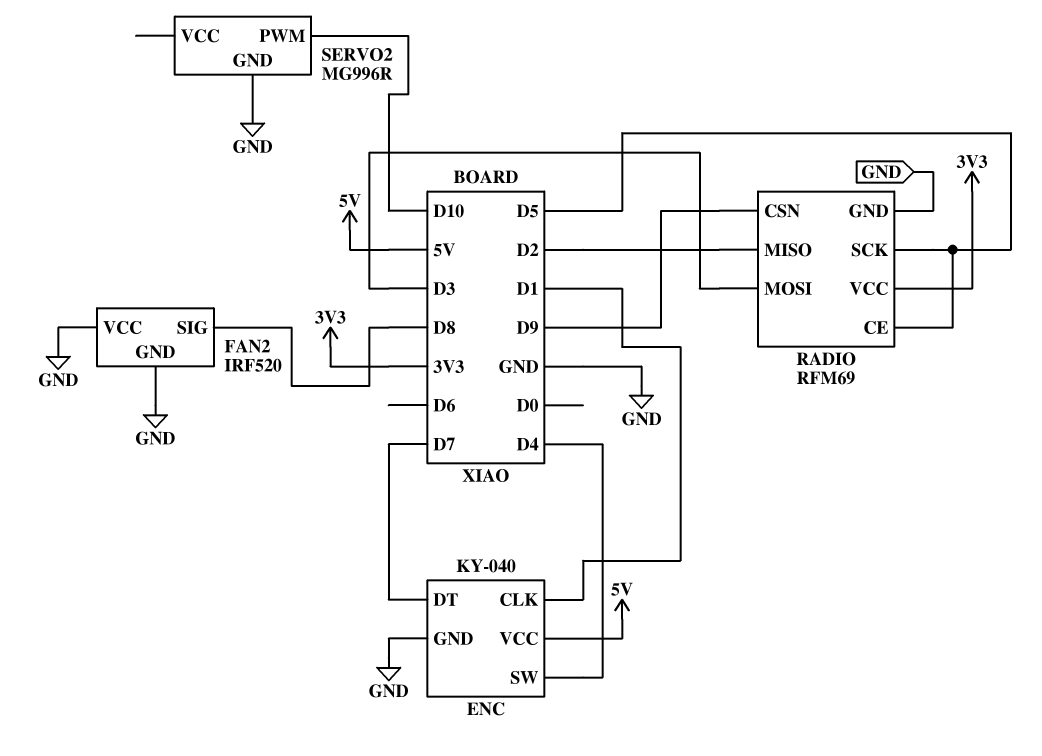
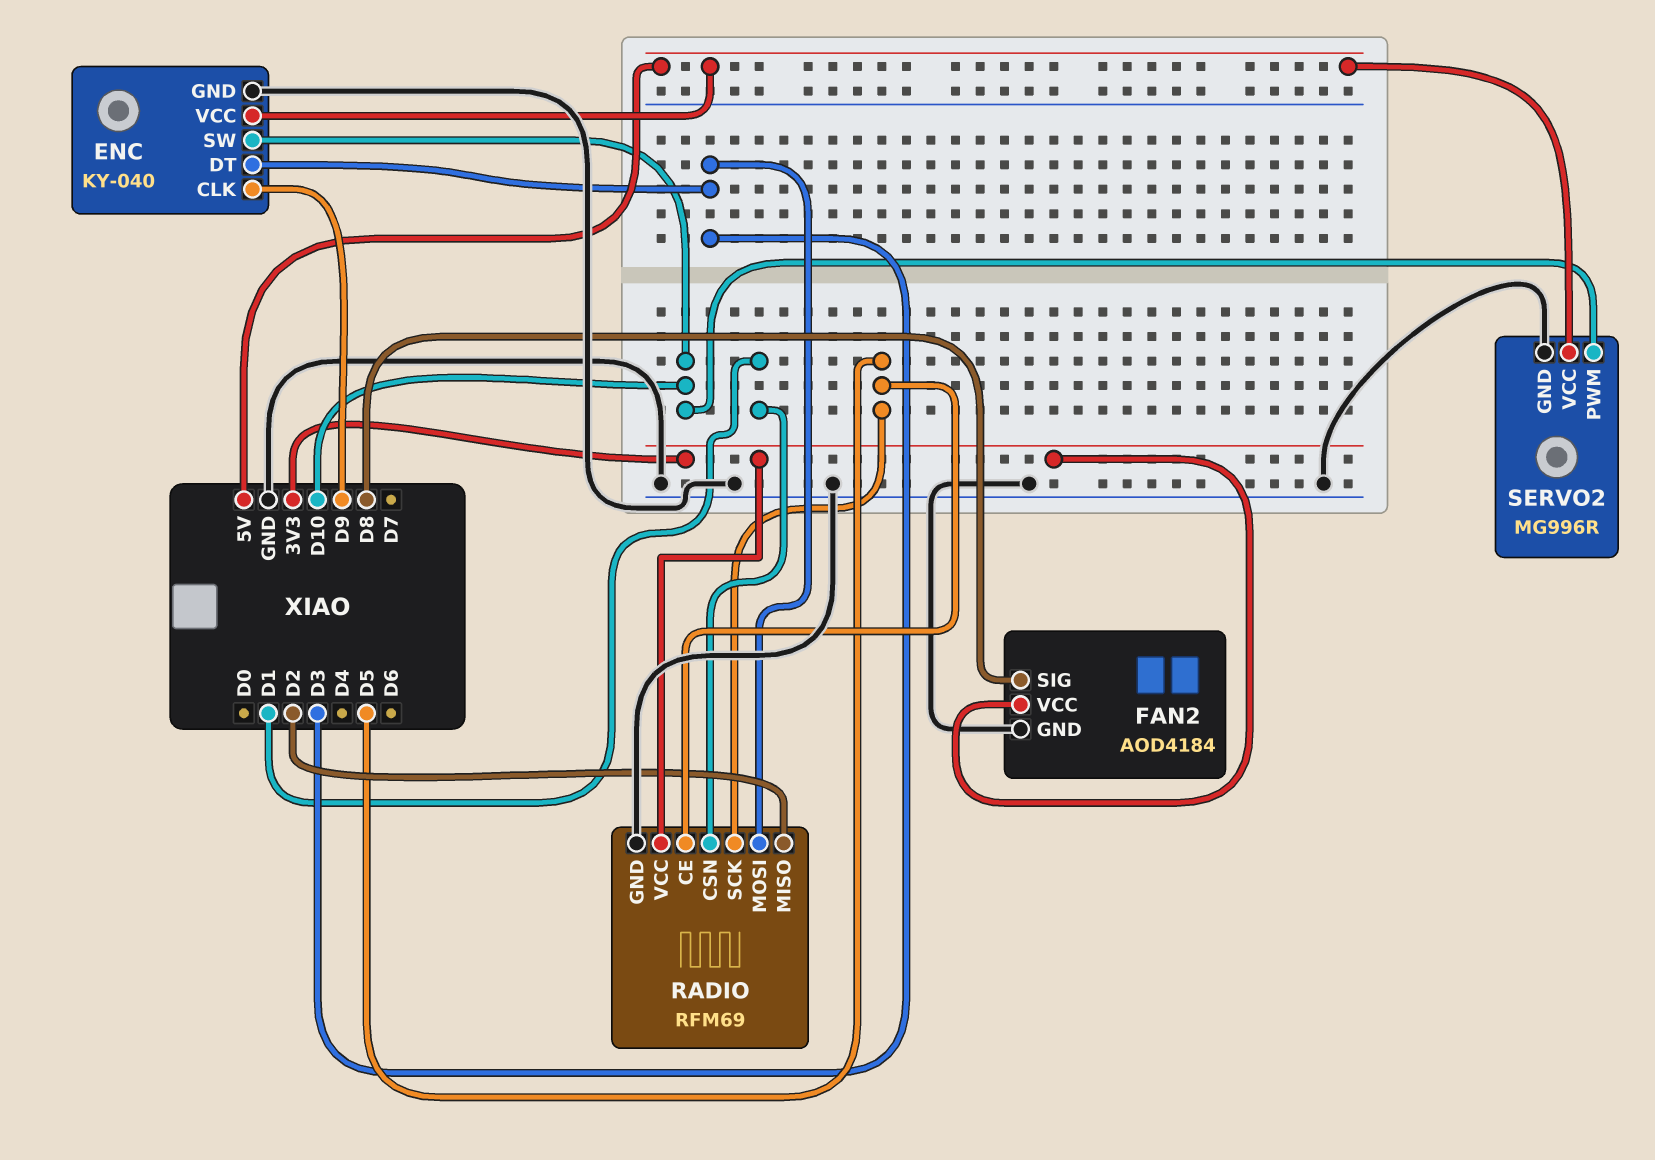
ENC pin CLK: D1 -> D9
ENC pin DT: D7 -> D3
ENC pin SW: D4 -> D10
FAN2: IRF520 -> AOD4184
FAN2 pin VCC: GND -> 3V3
RADIO pin CSN: D9 -> D1
SERVO2 pin VCC: none -> 5V

